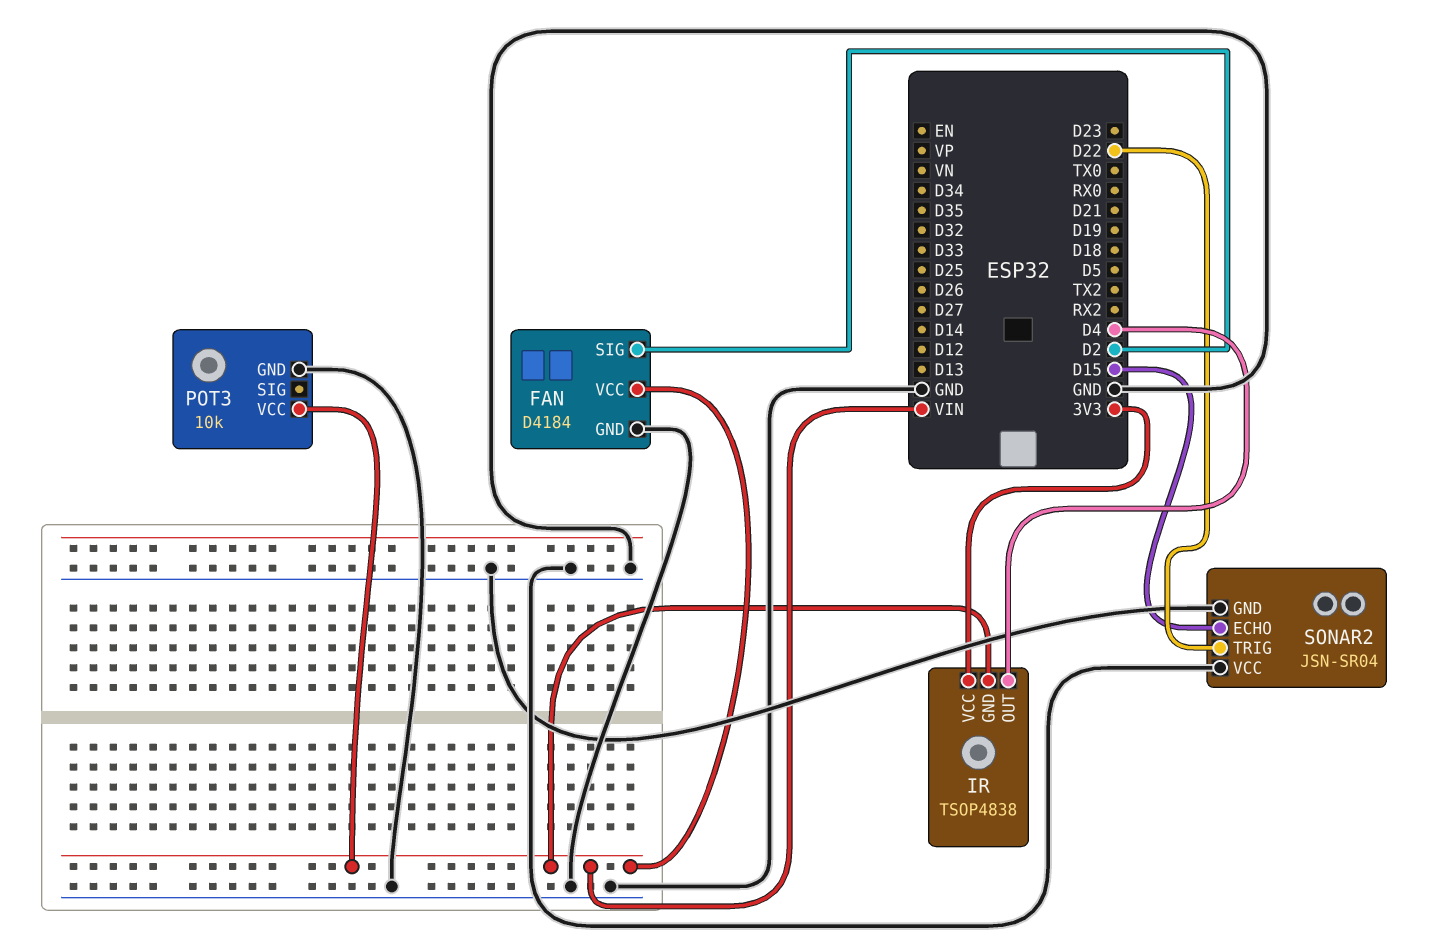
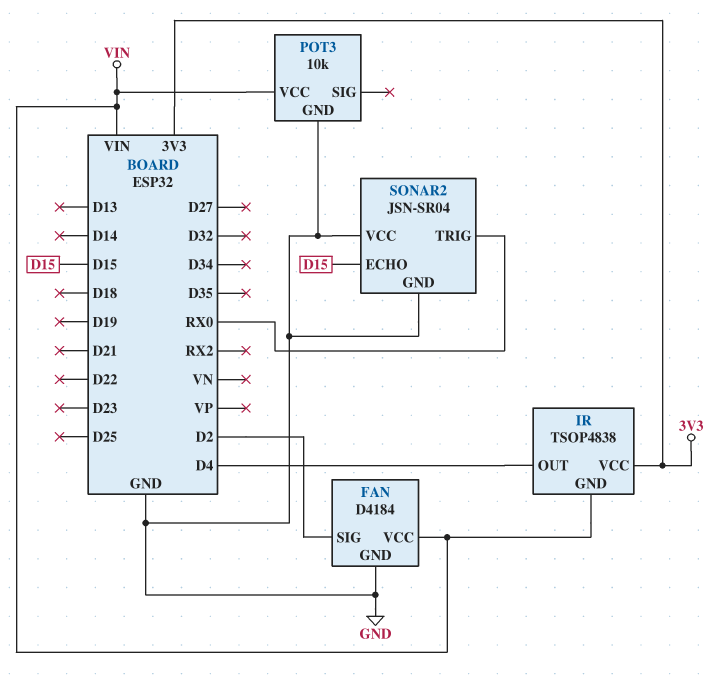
SONAR2 pin TRIG: D22 -> RX0

